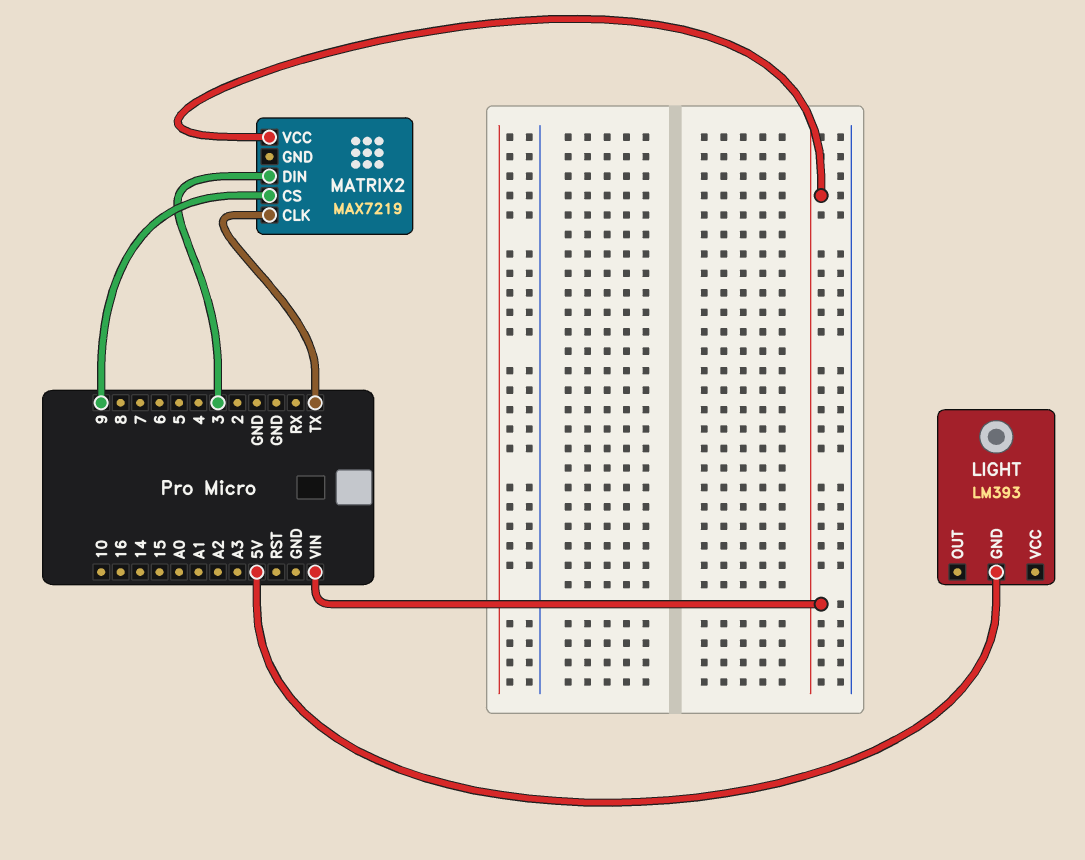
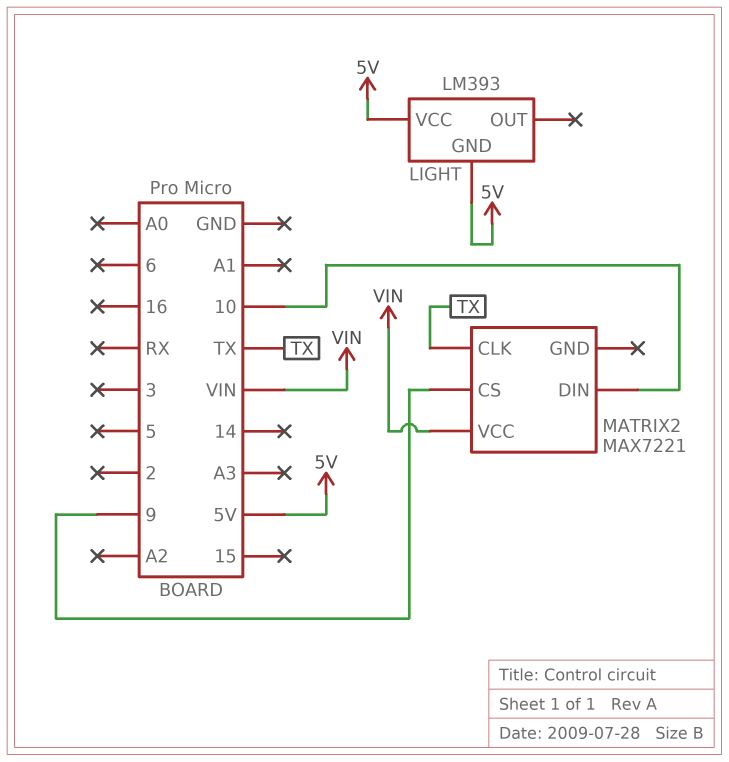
LIGHT pin VCC: none -> 5V
MATRIX2: MAX7219 -> MAX7221
MATRIX2 pin DIN: 3 -> 10

